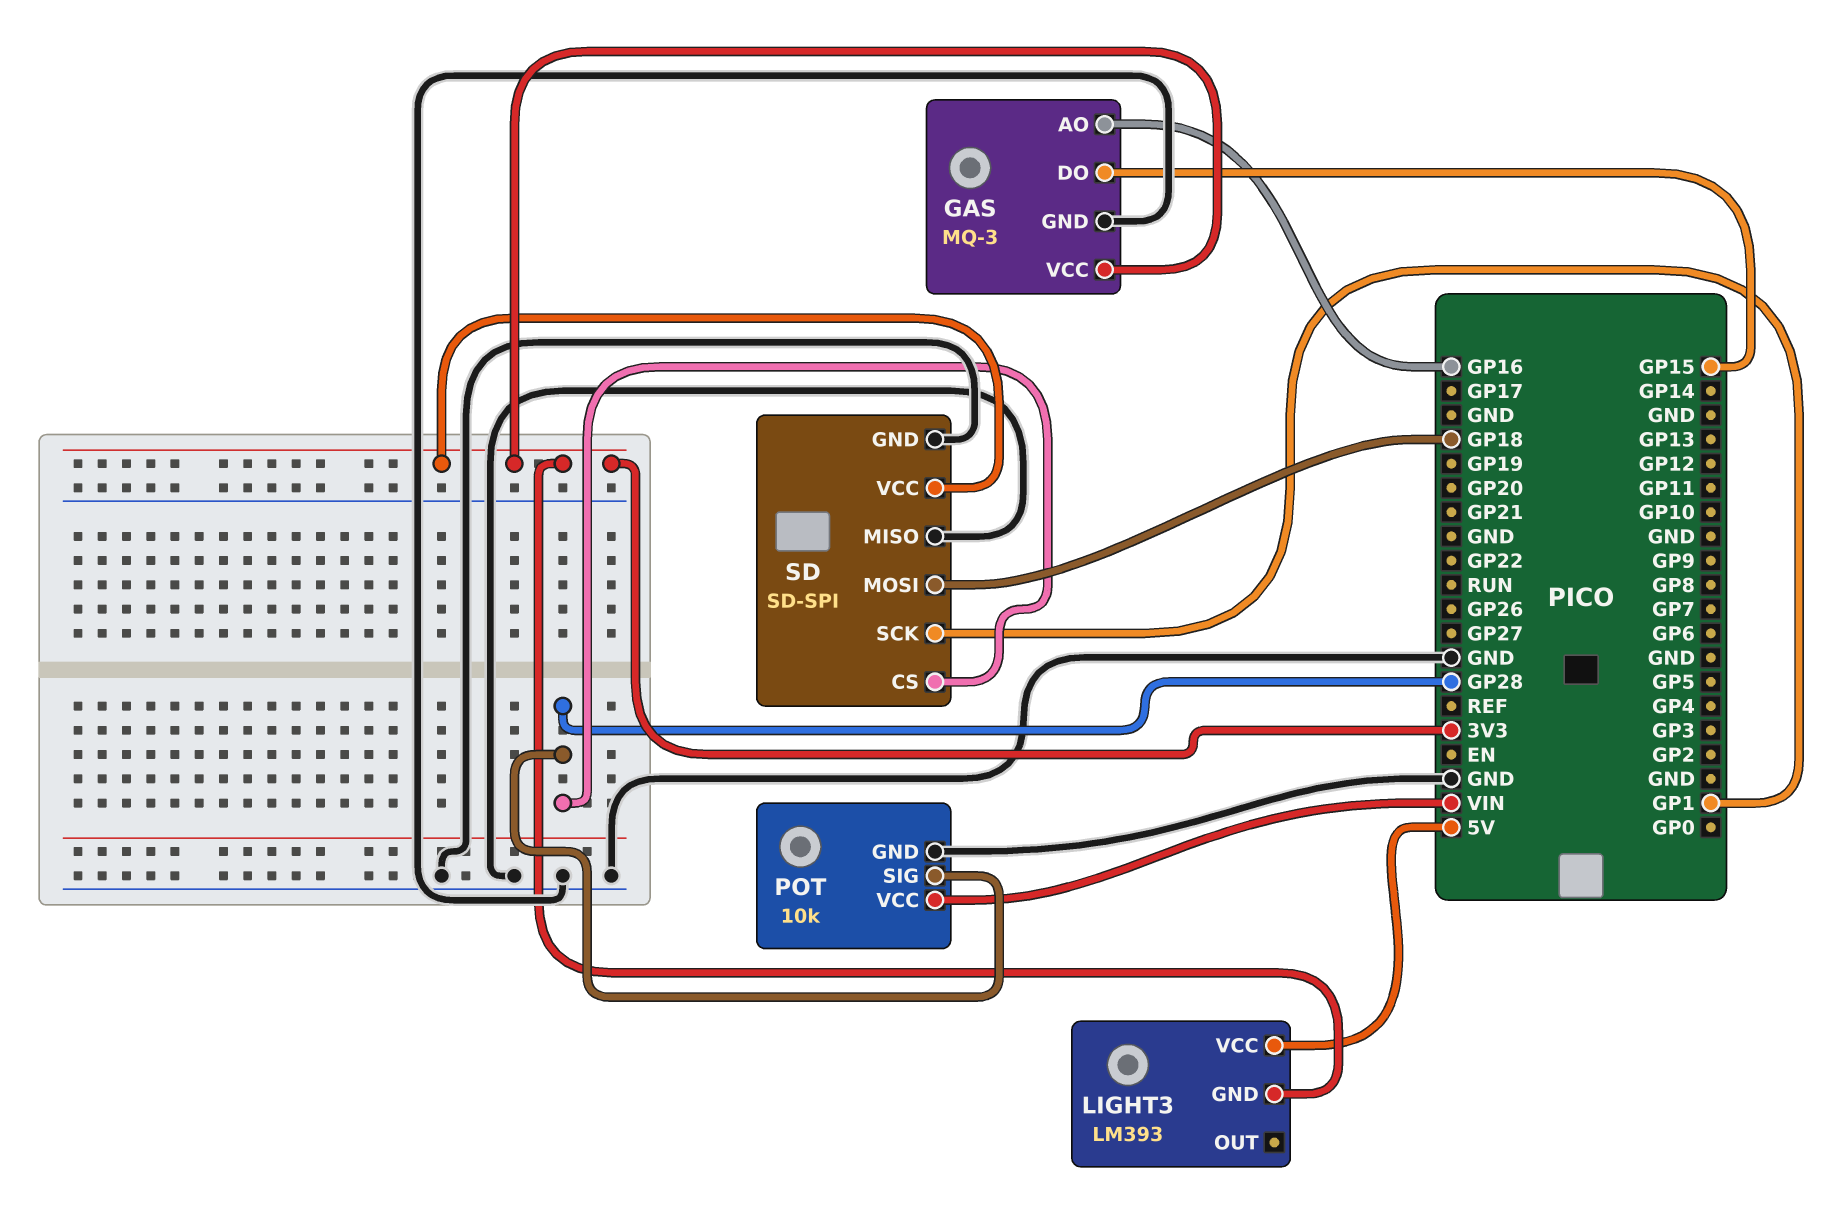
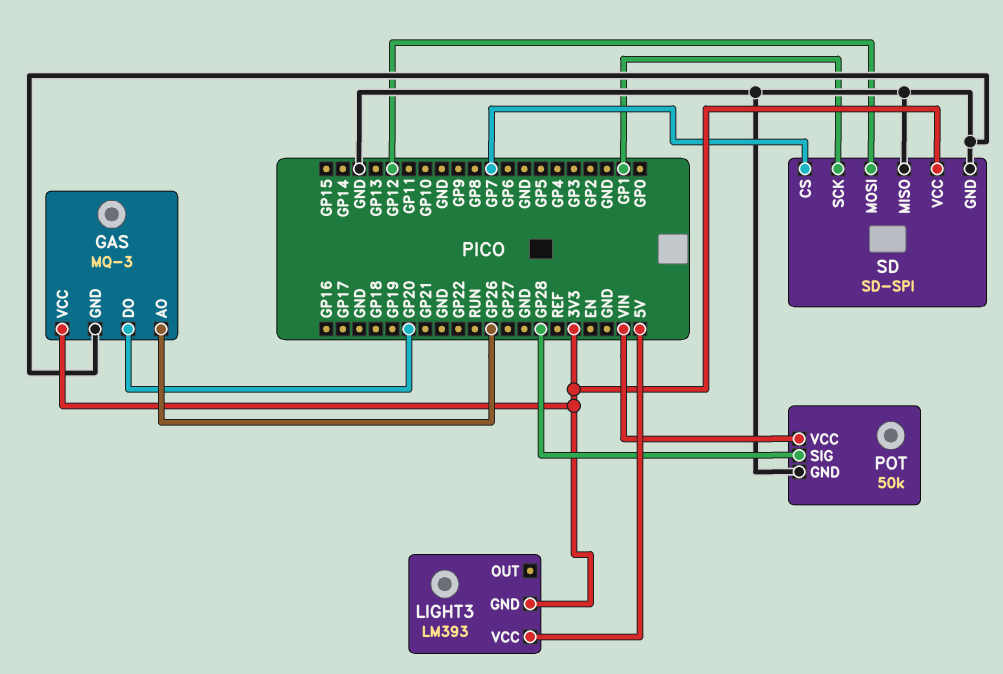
GAS pin AO: GP16 -> GP26
GAS pin DO: GP15 -> GP20
POT: 10k -> 50k
SD pin CS: GP28 -> GP7
SD pin MOSI: GP18 -> GP12

